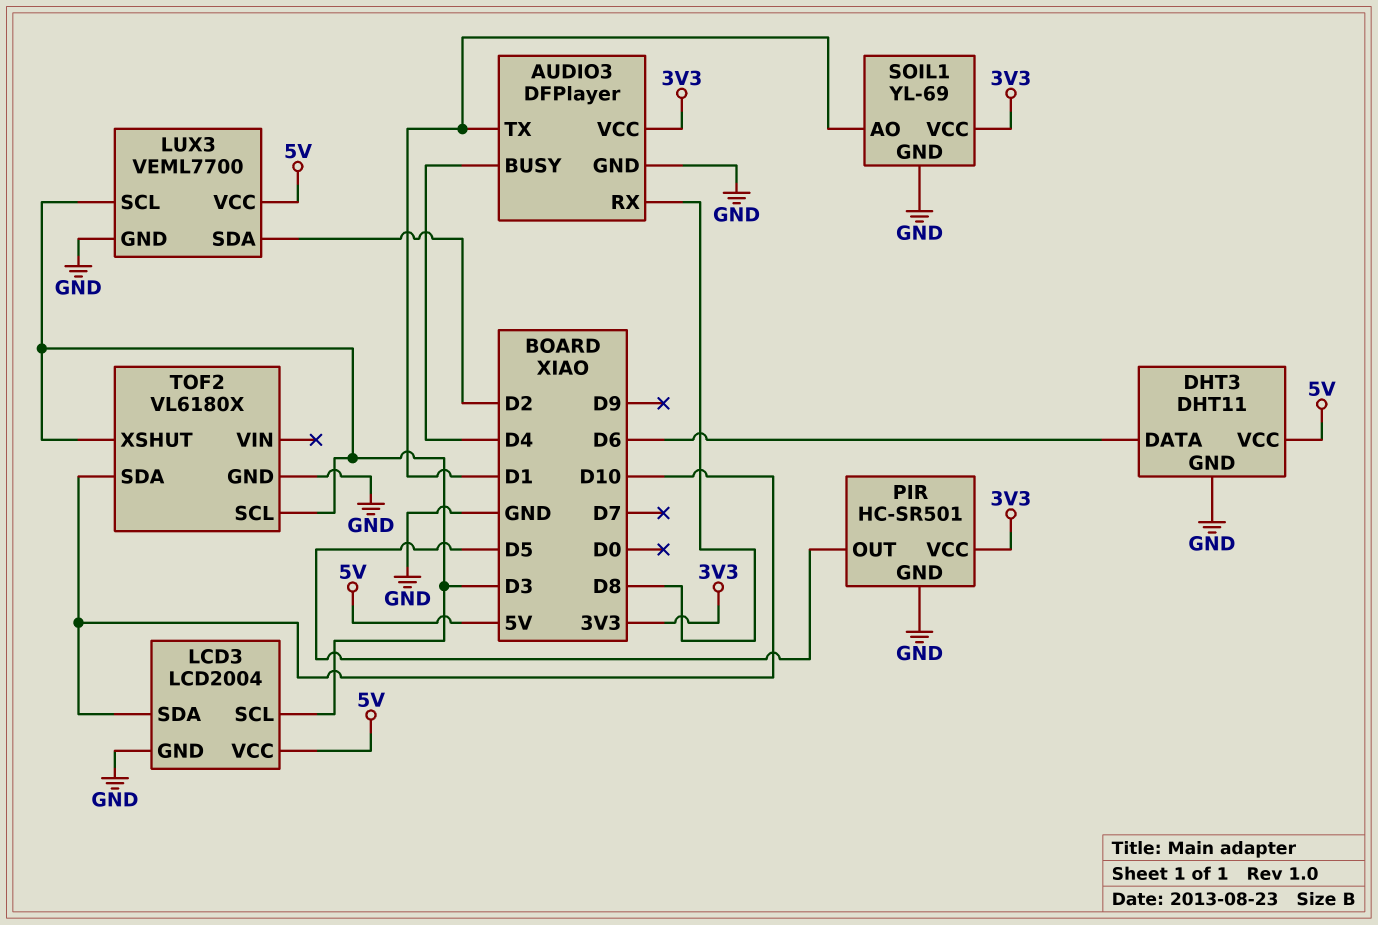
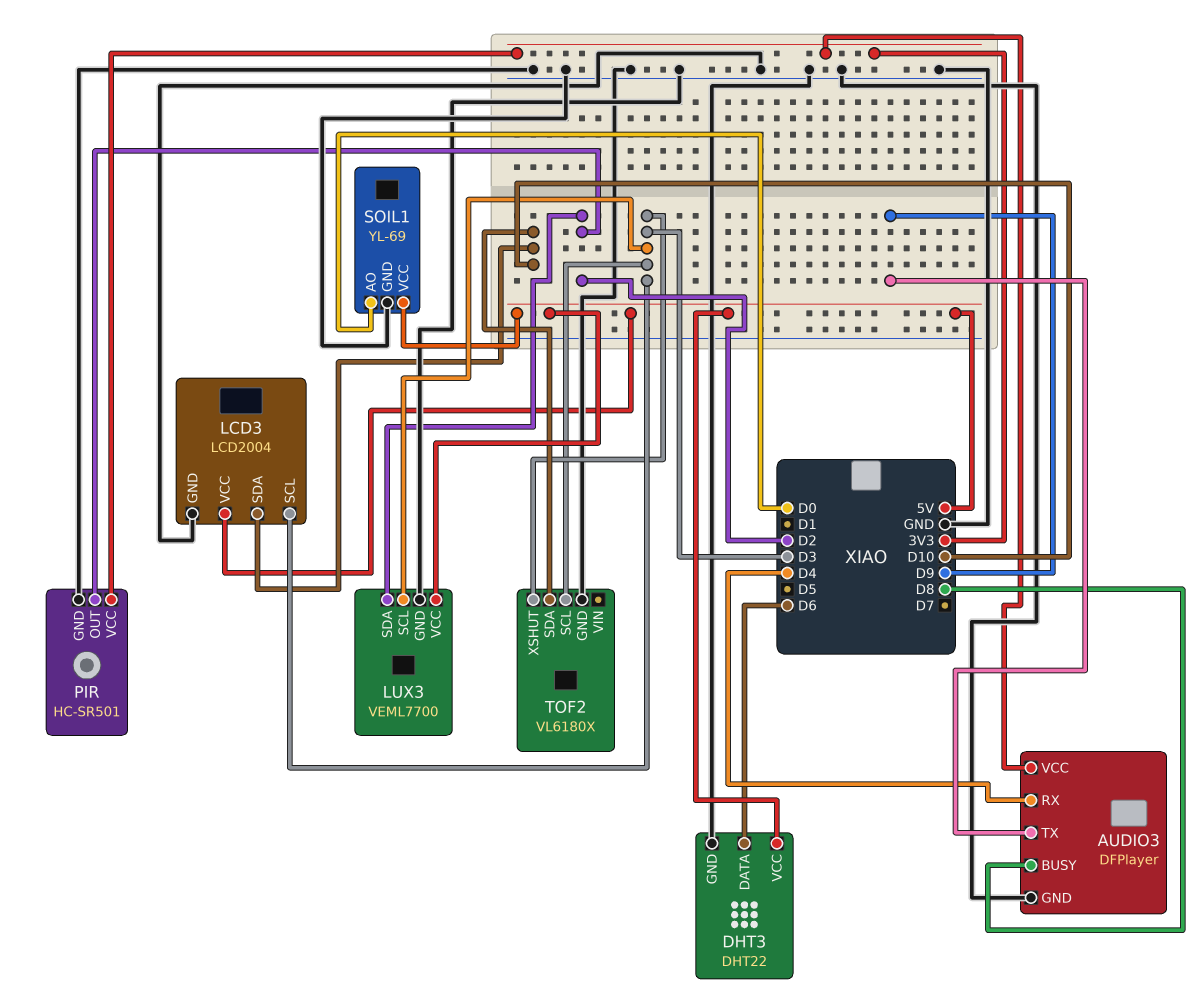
AUDIO3 pin BUSY: D4 -> D8
AUDIO3 pin RX: D8 -> D4
AUDIO3 pin TX: D1 -> D9
DHT3: DHT11 -> DHT22
PIR pin OUT: D5 -> D2
SOIL1 pin AO: D1 -> D0
SOIL1 pin VCC: 3V3 -> 5V

